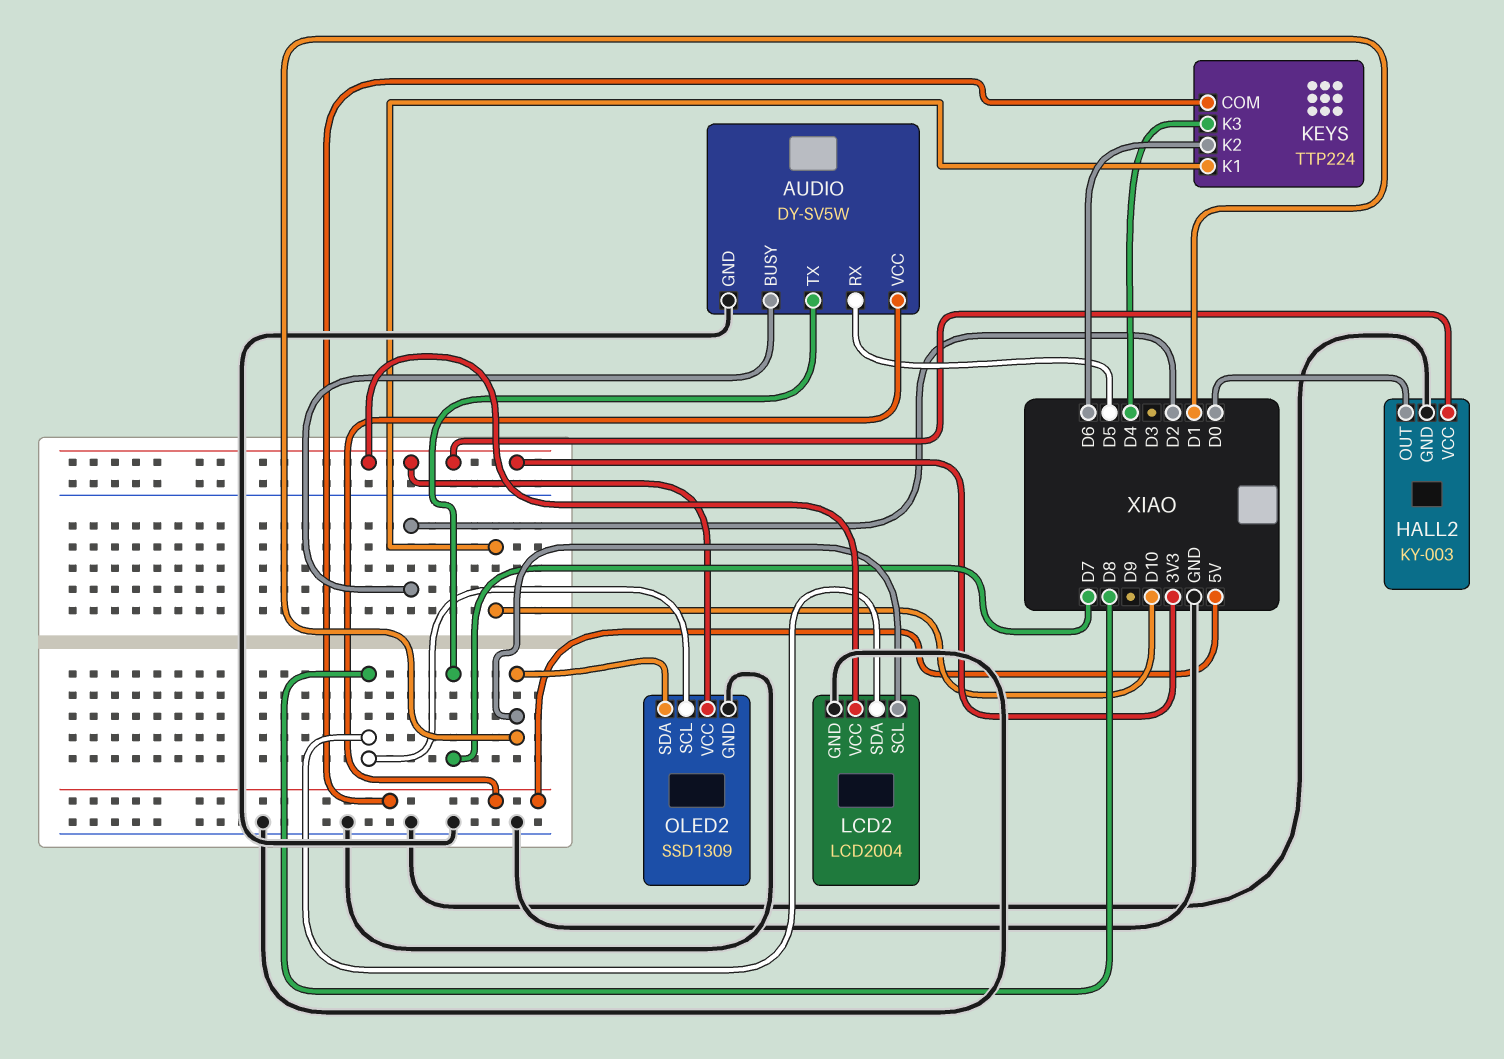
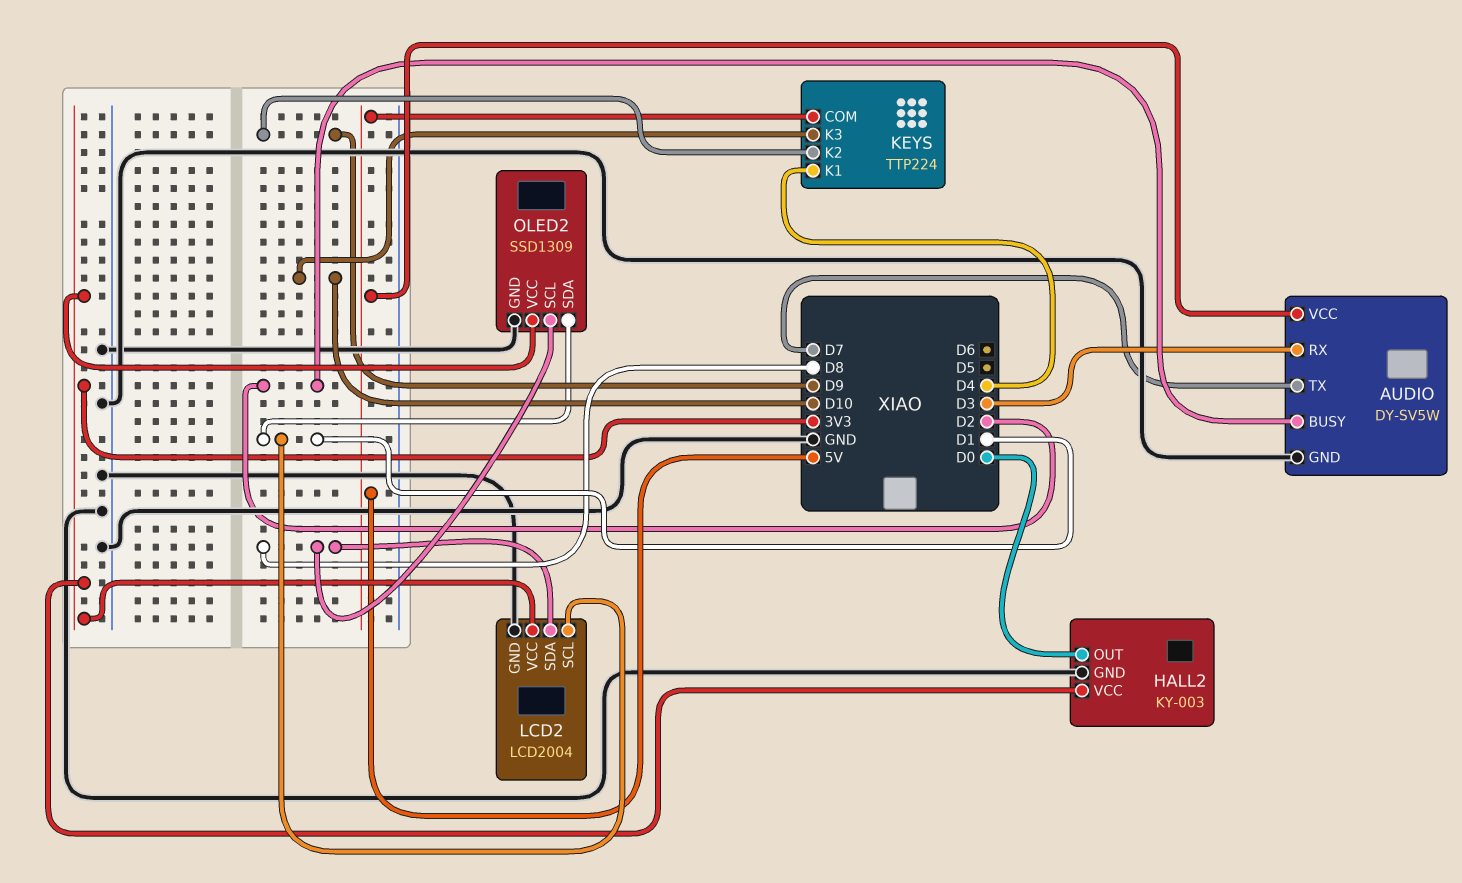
AUDIO pin RX: D5 -> D3
KEYS pin K1: D10 -> D4
KEYS pin K2: D6 -> D9
KEYS pin K3: D4 -> D10

